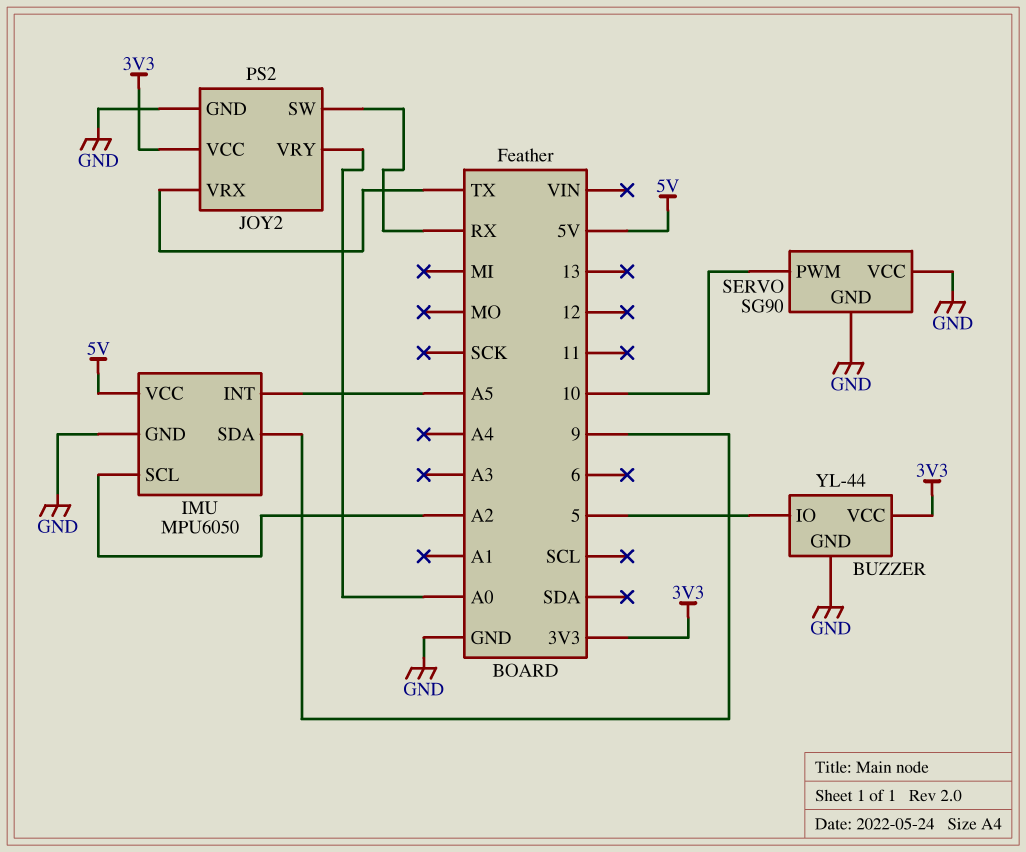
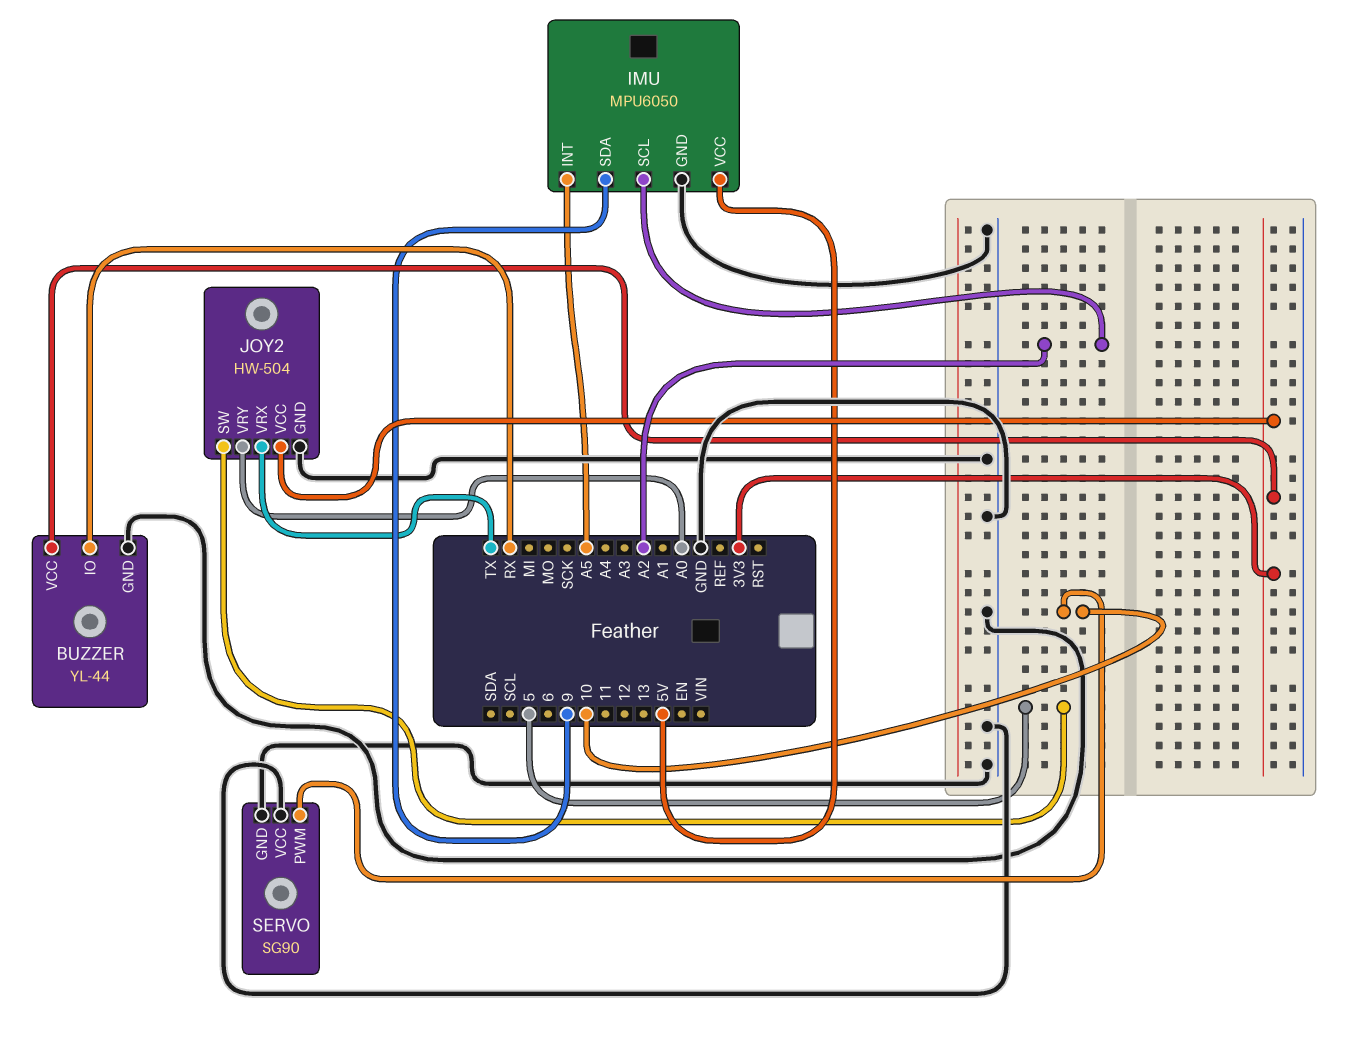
BUZZER pin IO: 5 -> RX
JOY2: PS2 -> HW-504
JOY2 pin SW: RX -> 5

